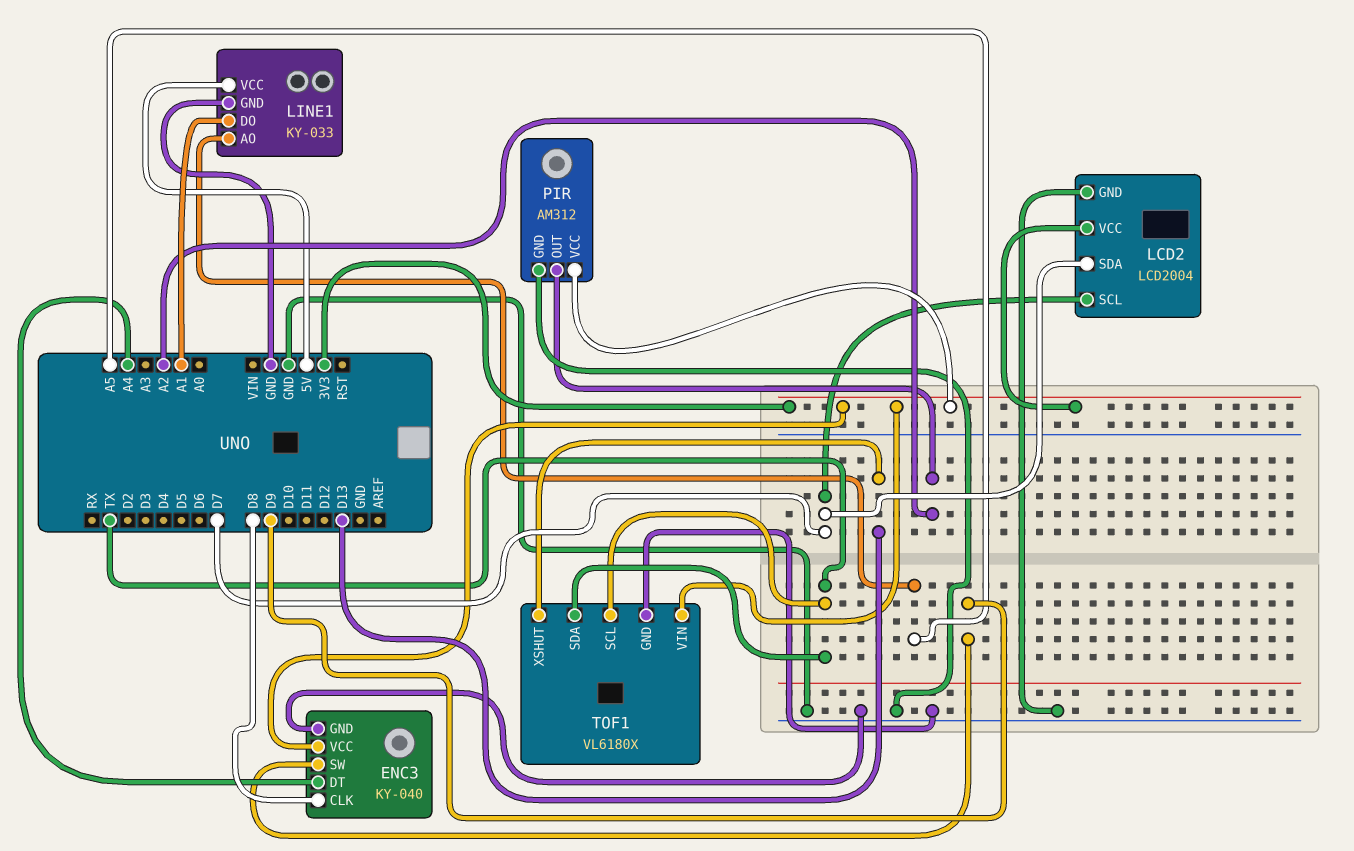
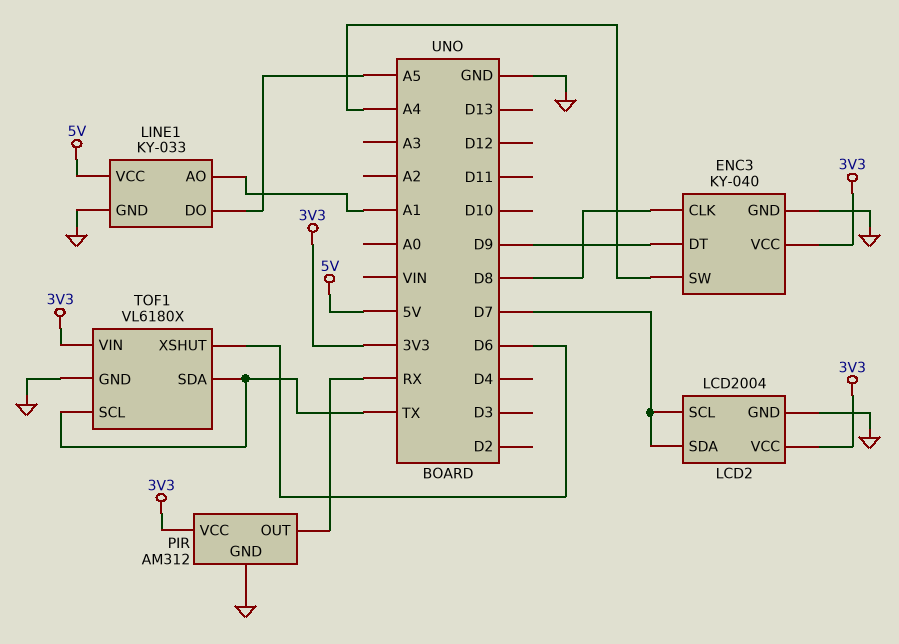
ENC3 pin DT: A4 -> D9
ENC3 pin SW: D9 -> A4
LINE1 pin AO: A5 -> A1
LINE1 pin DO: A1 -> A5
PIR pin OUT: A2 -> RX
TOF1 pin XSHUT: D13 -> D6

